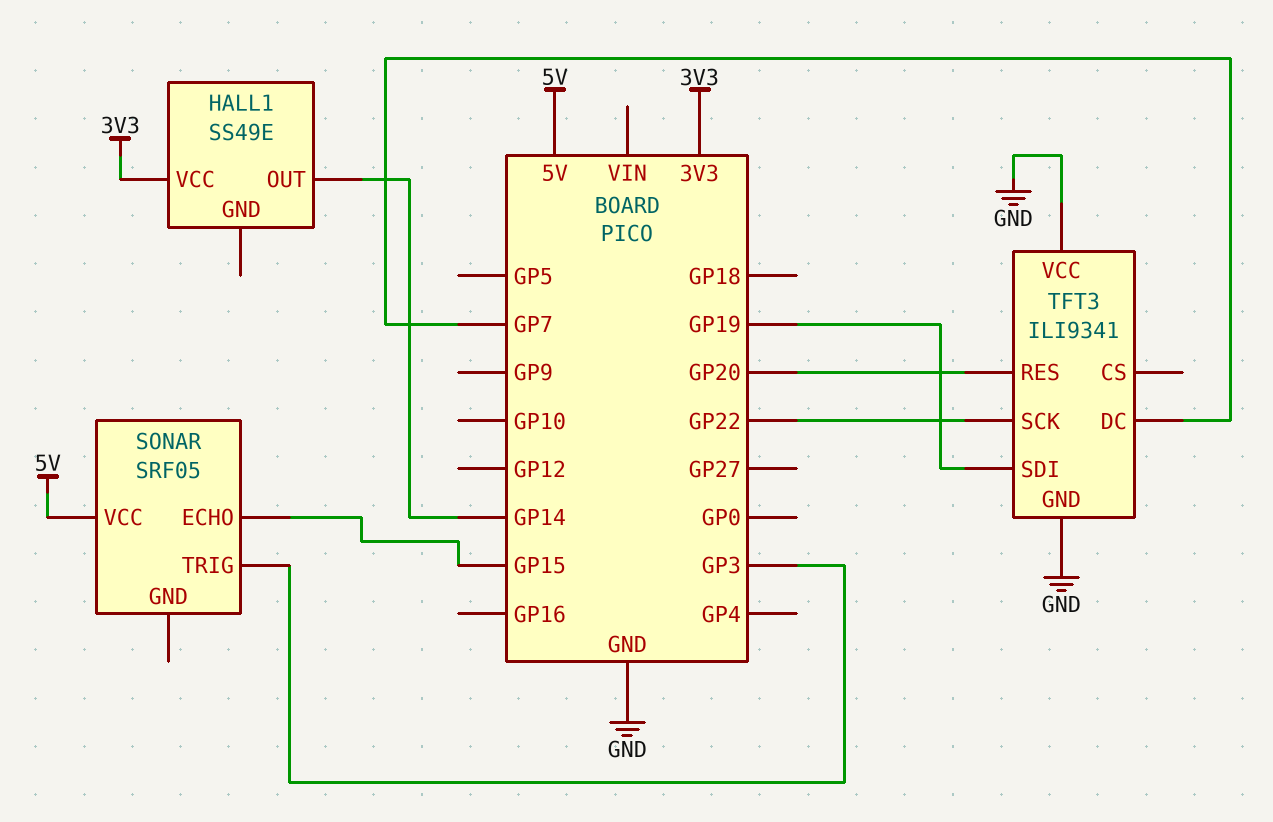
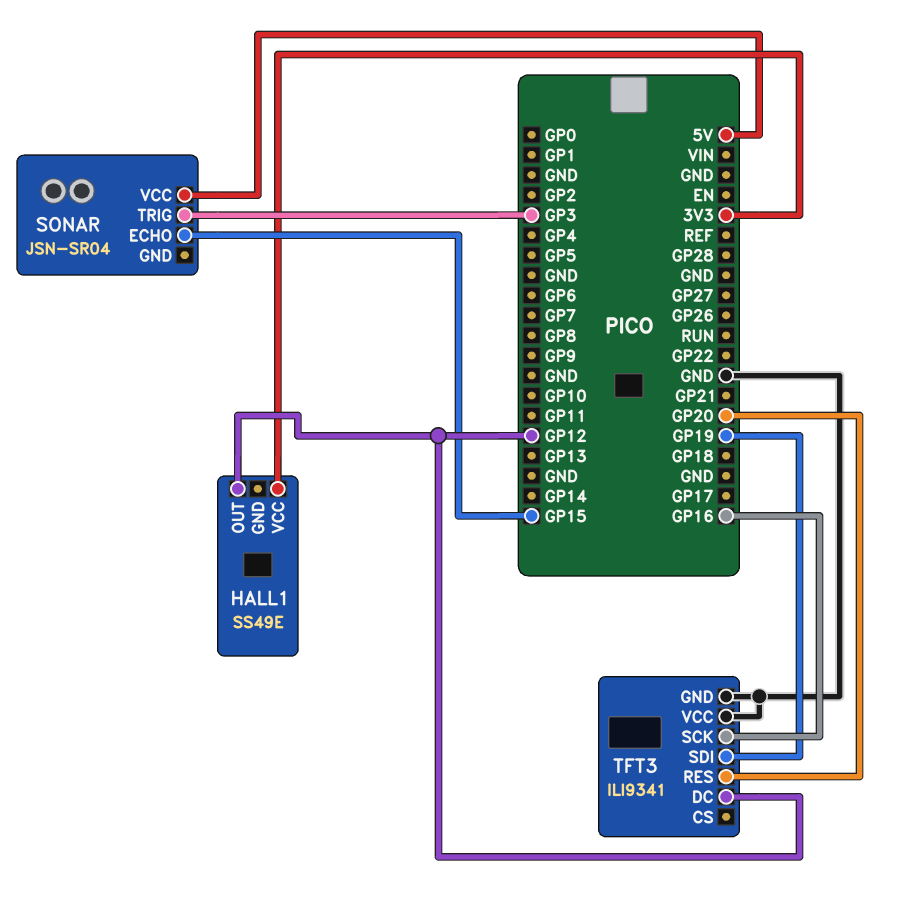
HALL1 pin OUT: GP14 -> GP12
SONAR: SRF05 -> JSN-SR04
TFT3 pin DC: GP7 -> GP12
TFT3 pin SCK: GP22 -> GP16

